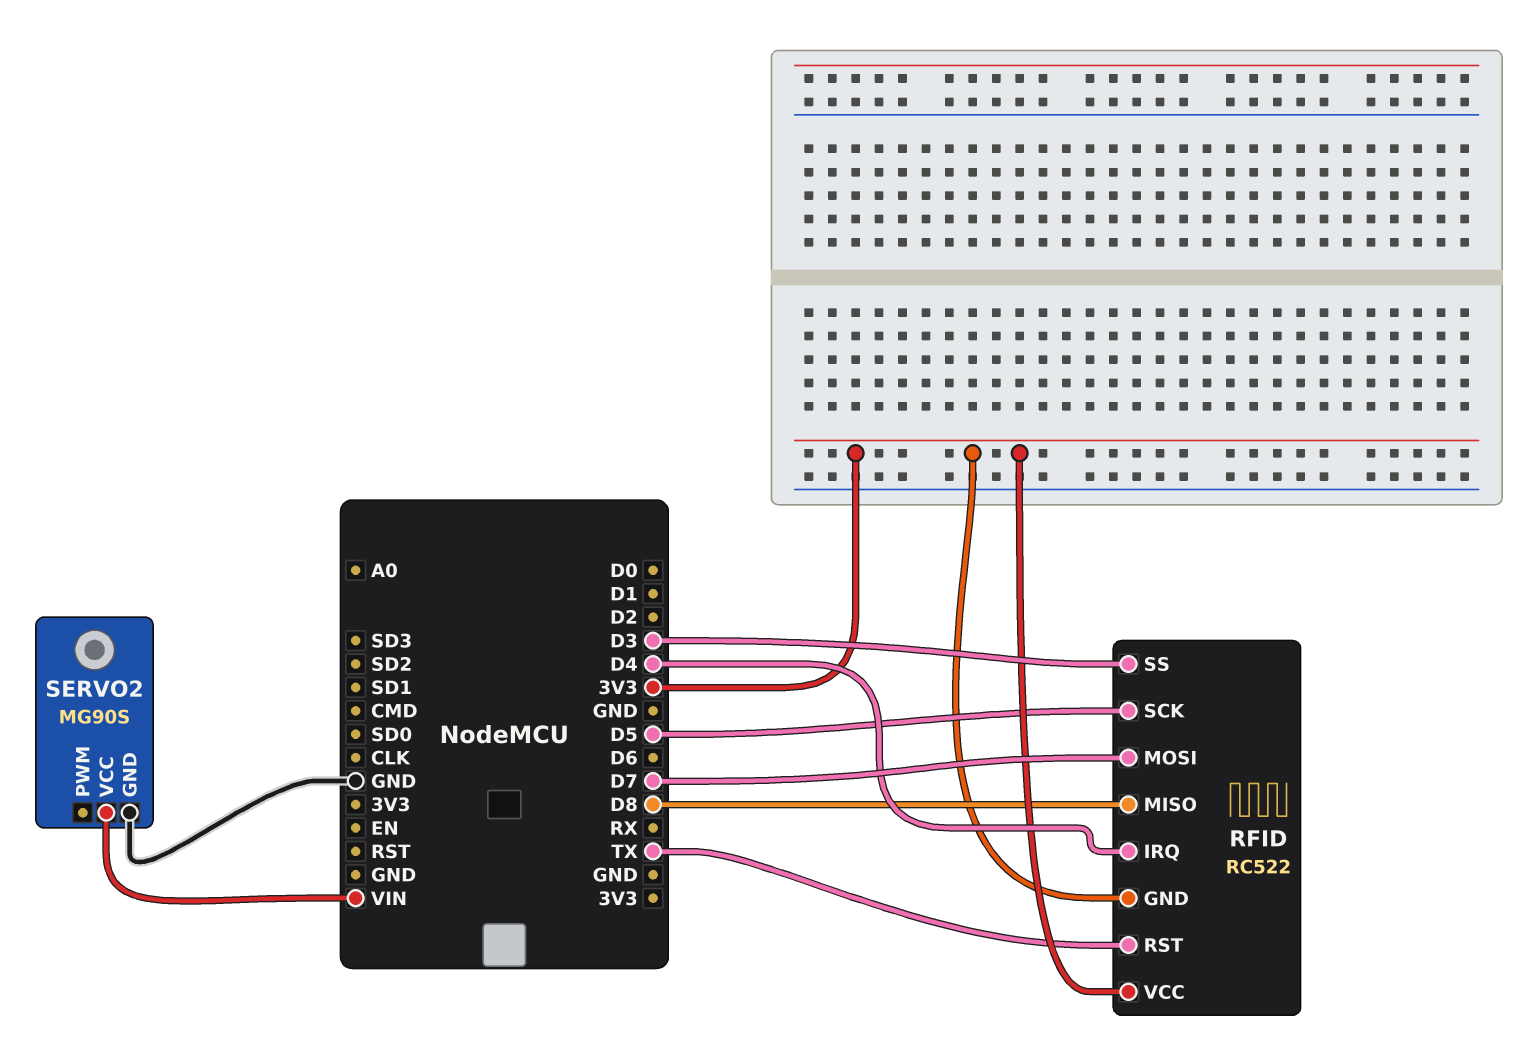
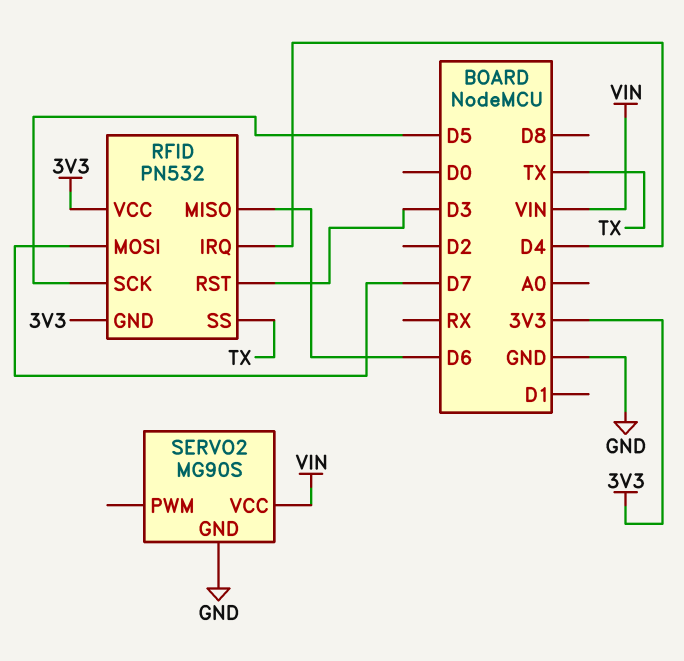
RFID: RC522 -> PN532
RFID pin MISO: D8 -> D6
RFID pin RST: TX -> D3
RFID pin SS: D3 -> TX

